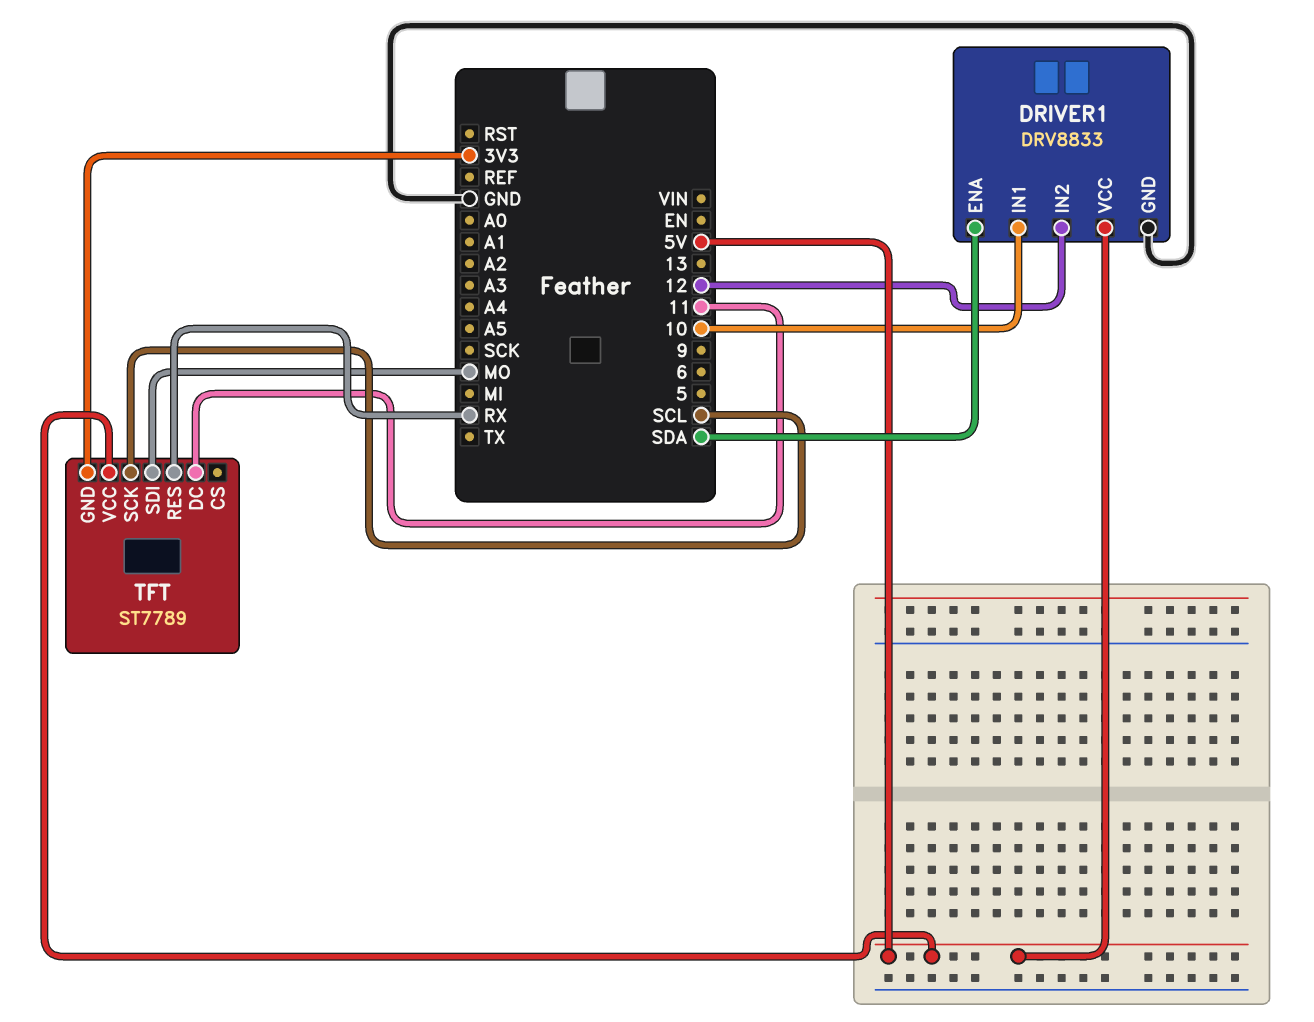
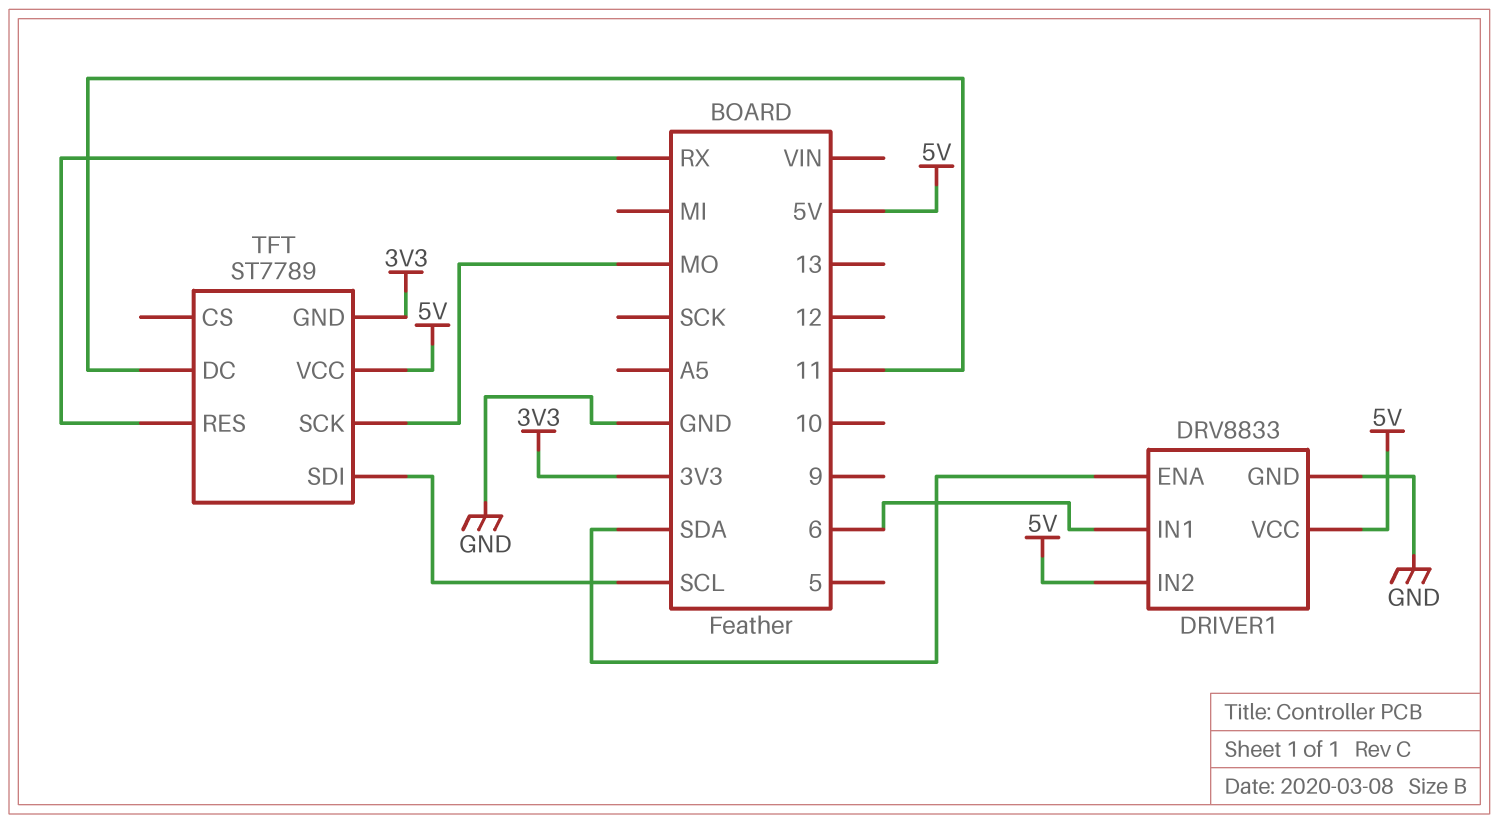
DRIVER1 pin IN1: 10 -> 6
DRIVER1 pin IN2: 12 -> 5V
TFT pin SCK: SCL -> MO
TFT pin SDI: MO -> SCL

